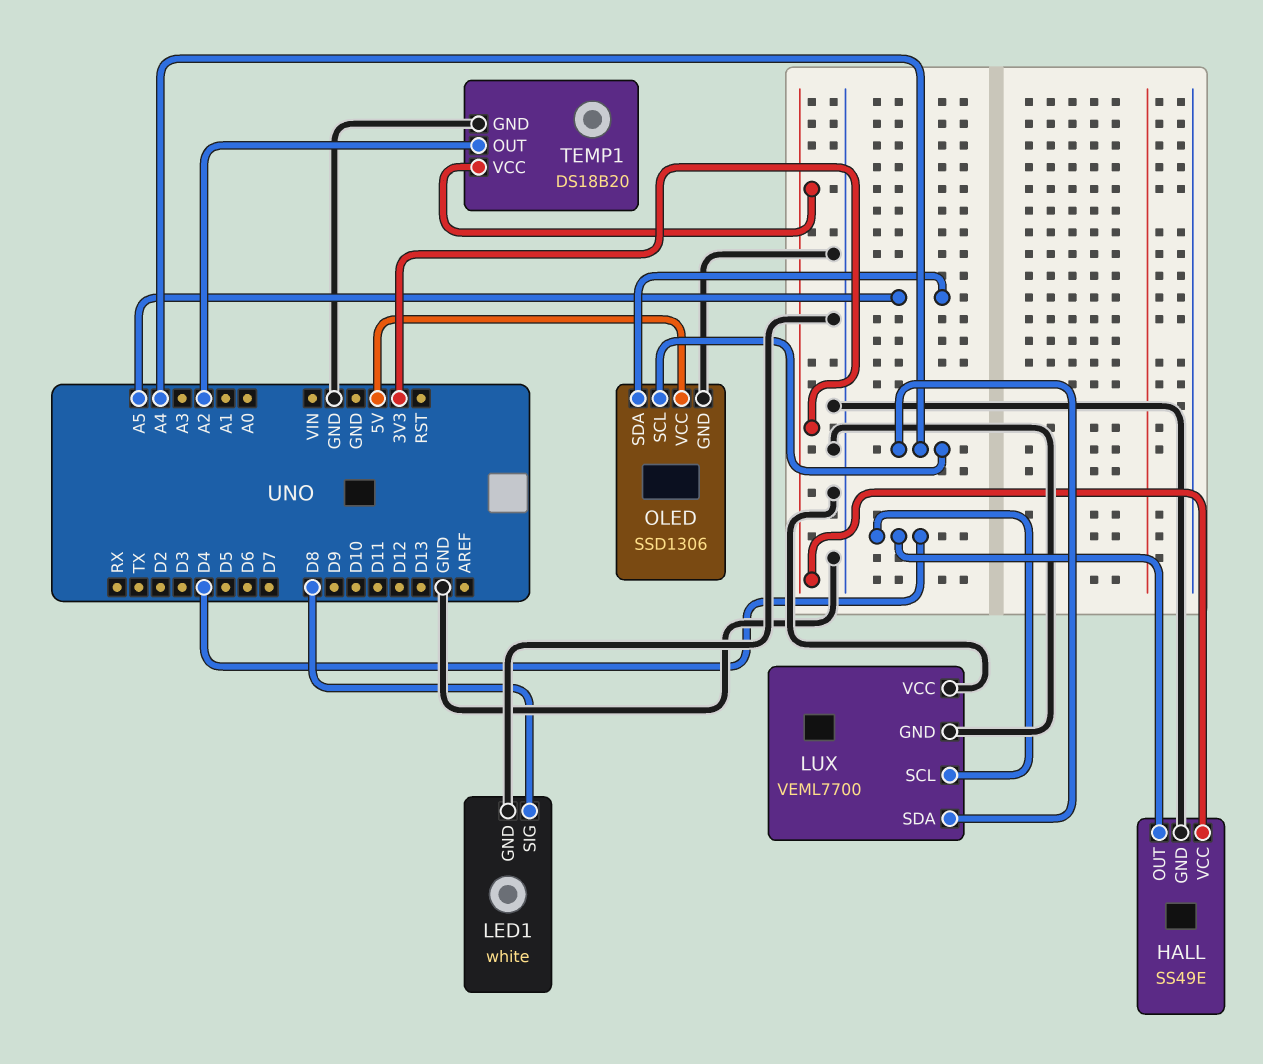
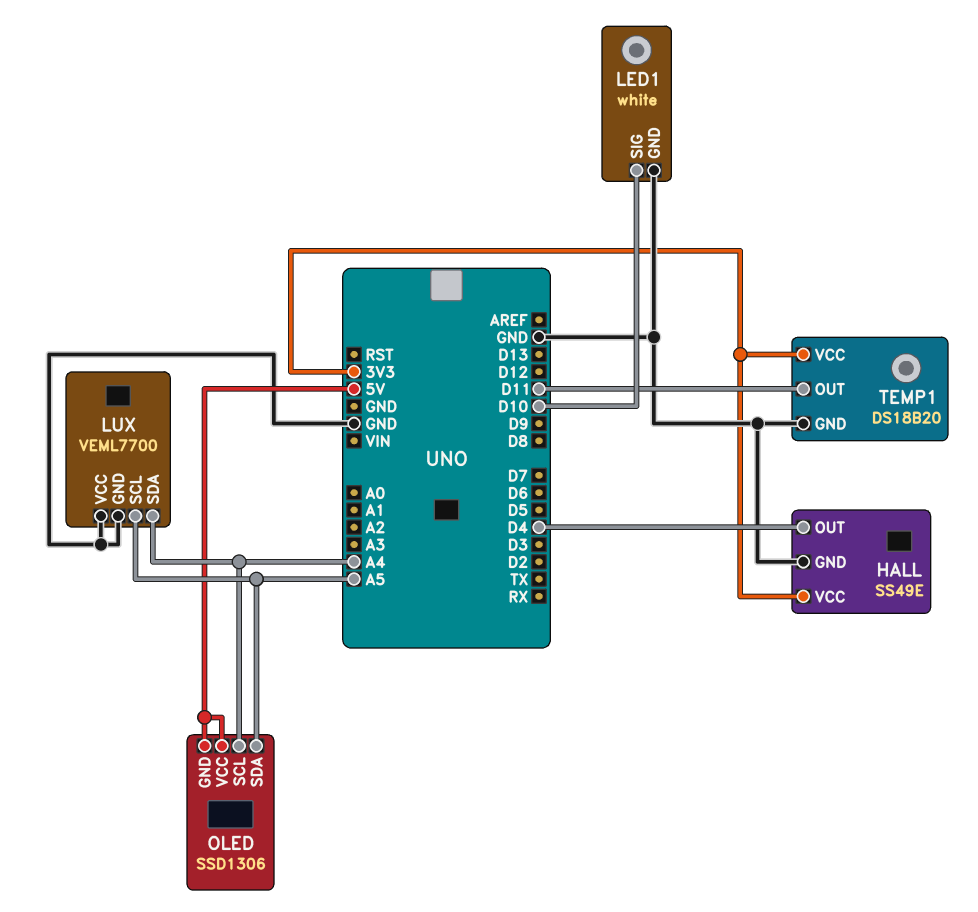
LED1 pin SIG: D8 -> D10
LUX pin SCL: D4 -> A5
OLED pin GND: GND -> 5V
TEMP1 pin OUT: A2 -> D11

